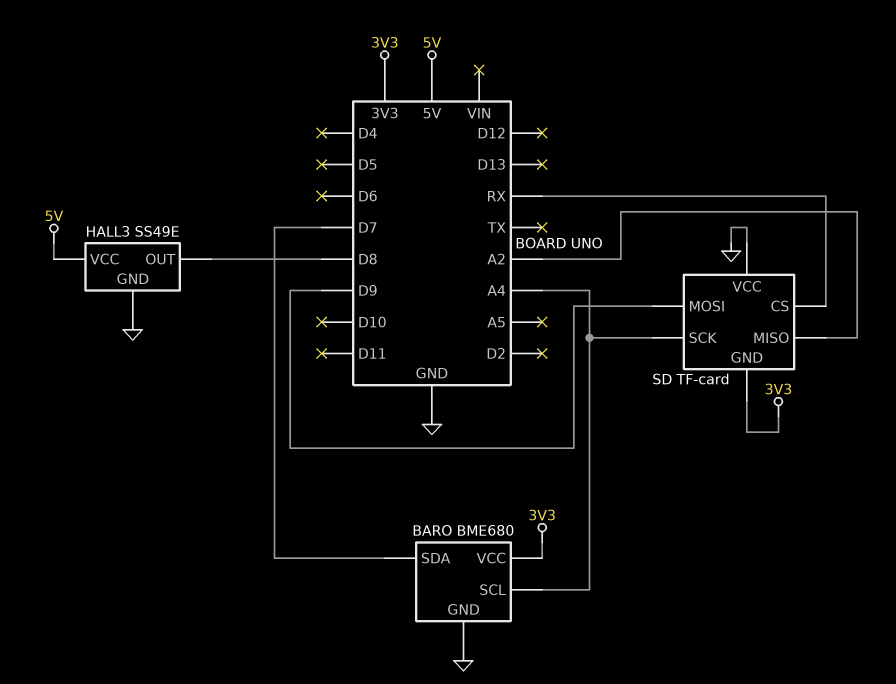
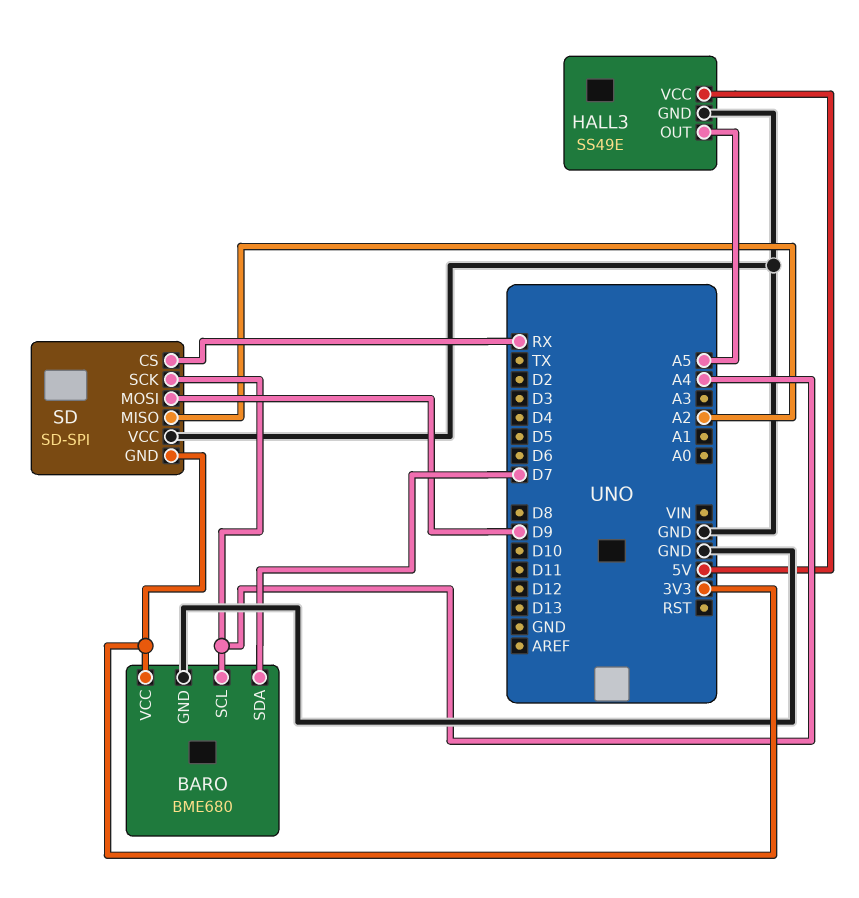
HALL3 pin OUT: D8 -> A5
SD: TF-card -> SD-SPI

